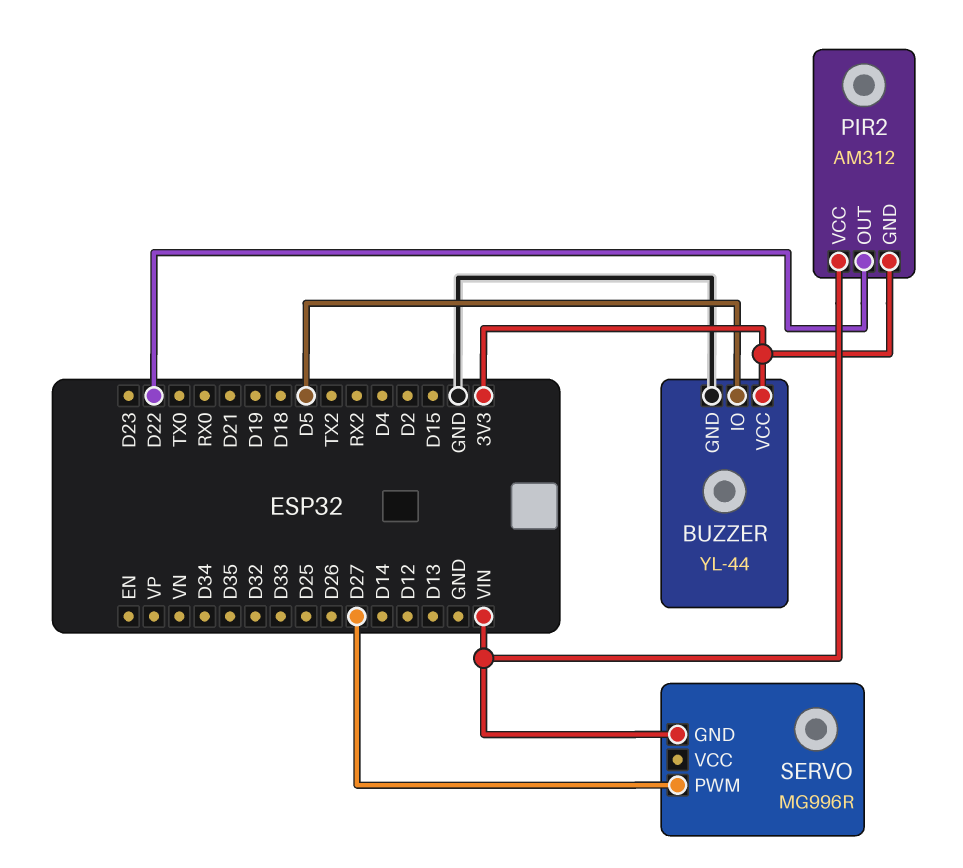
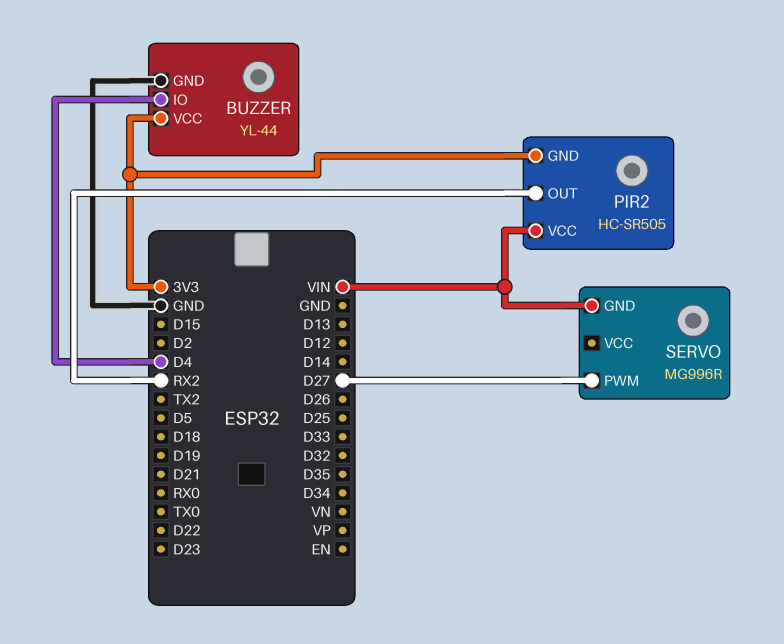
BUZZER pin IO: D5 -> D4
PIR2: AM312 -> HC-SR505
PIR2 pin OUT: D22 -> RX2

